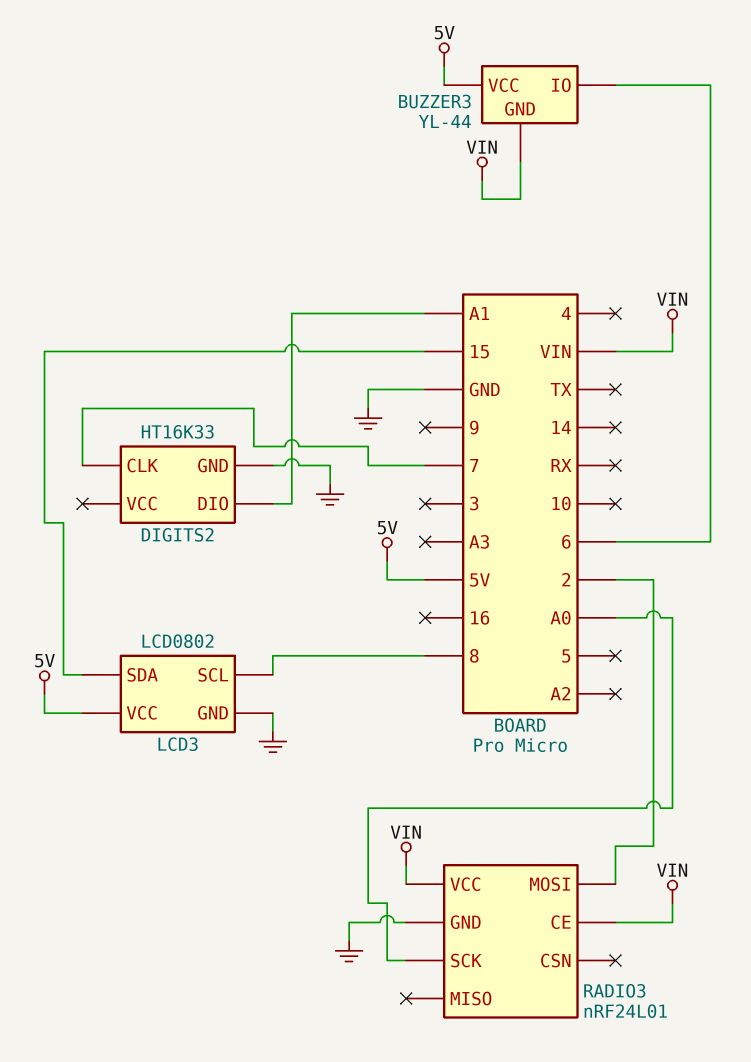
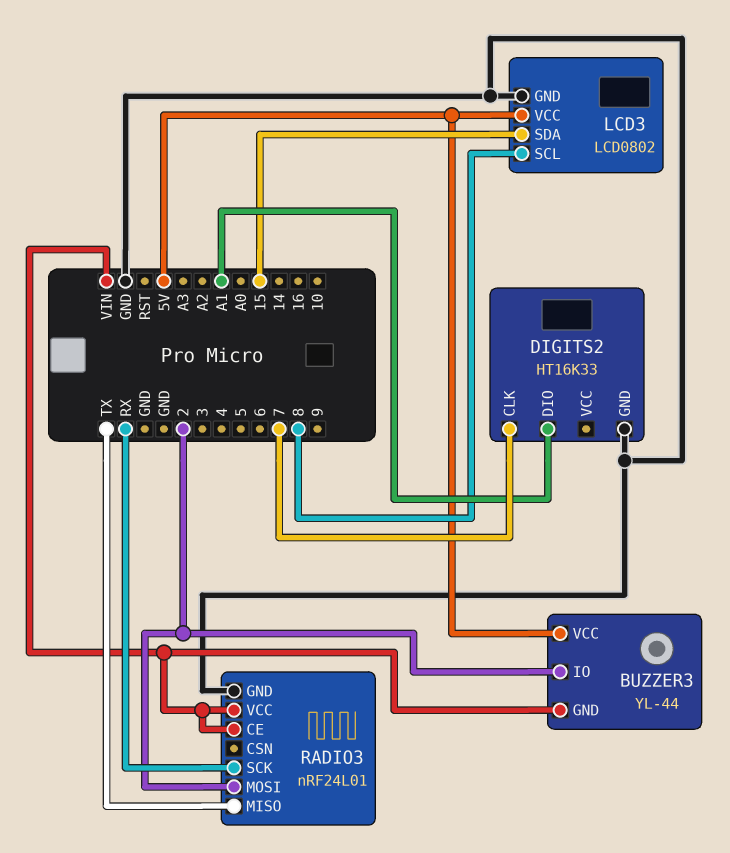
BUZZER3 pin IO: 6 -> 2
RADIO3 pin MISO: none -> TX
RADIO3 pin SCK: A0 -> RX

